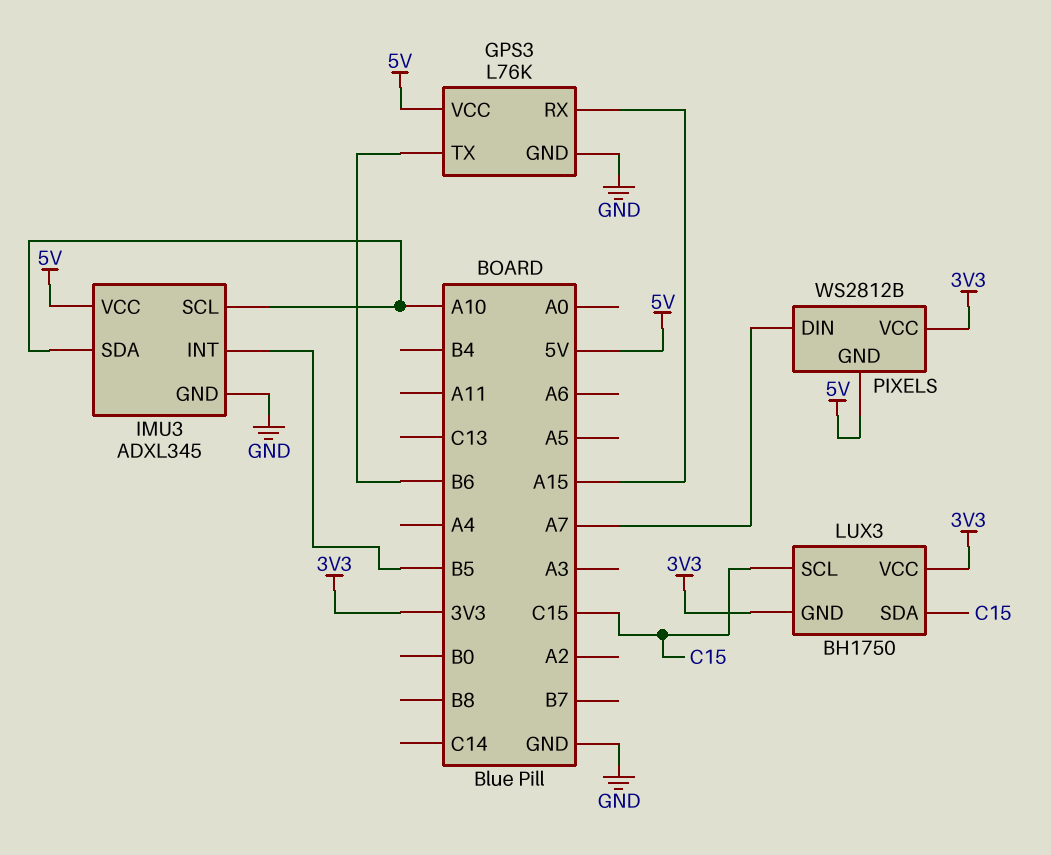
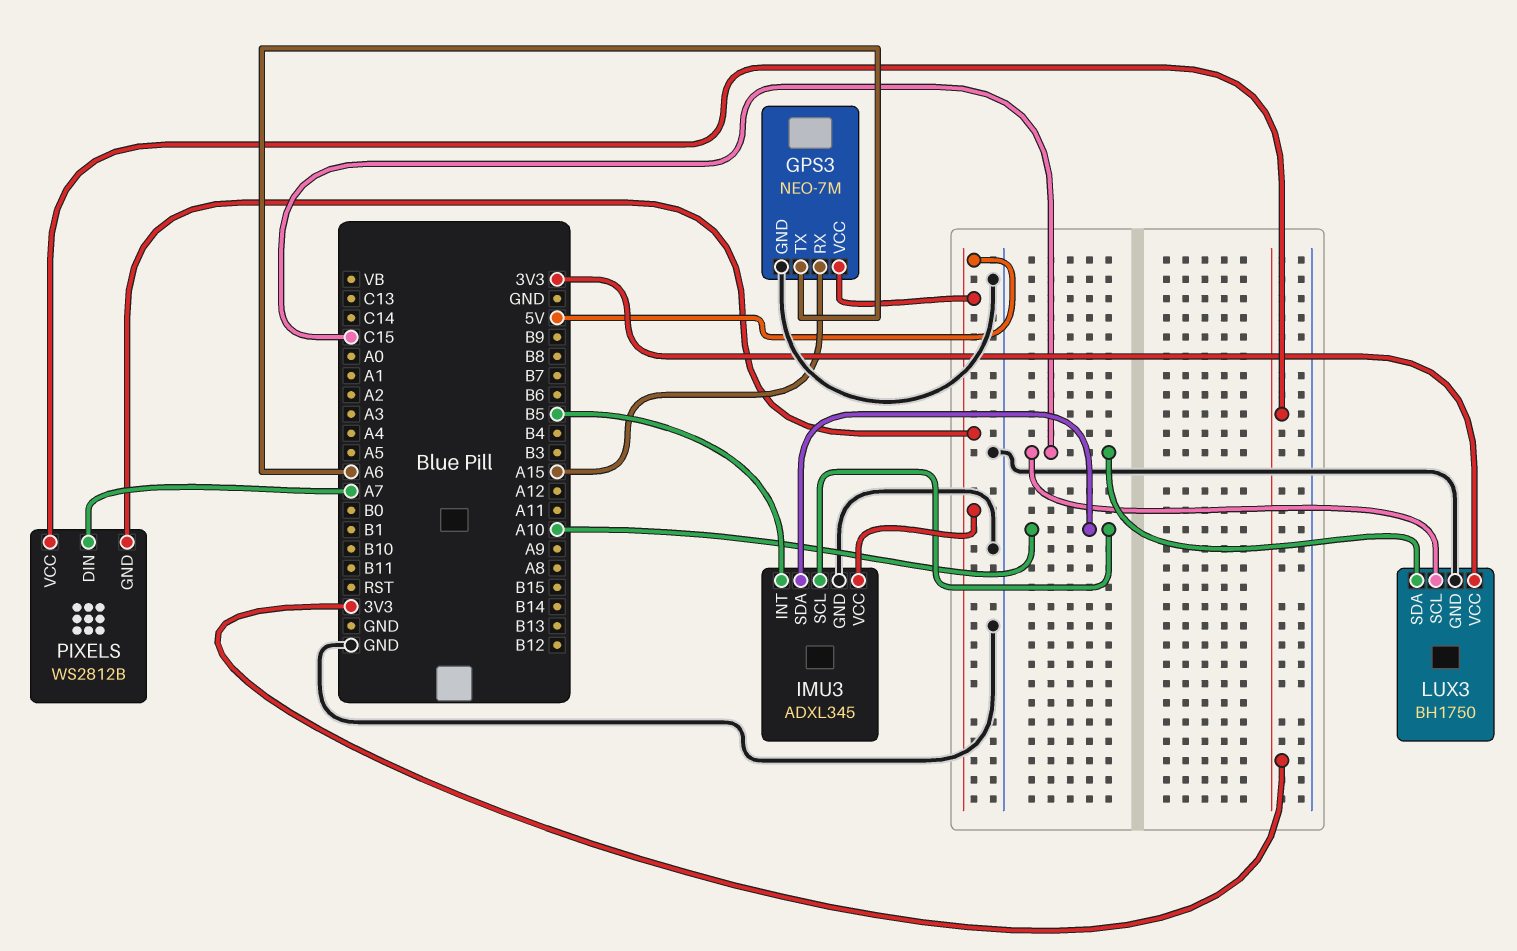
GPS3: L76K -> NEO-7M
GPS3 pin TX: B6 -> A6
LUX3 pin GND: 3V3 -> GND

